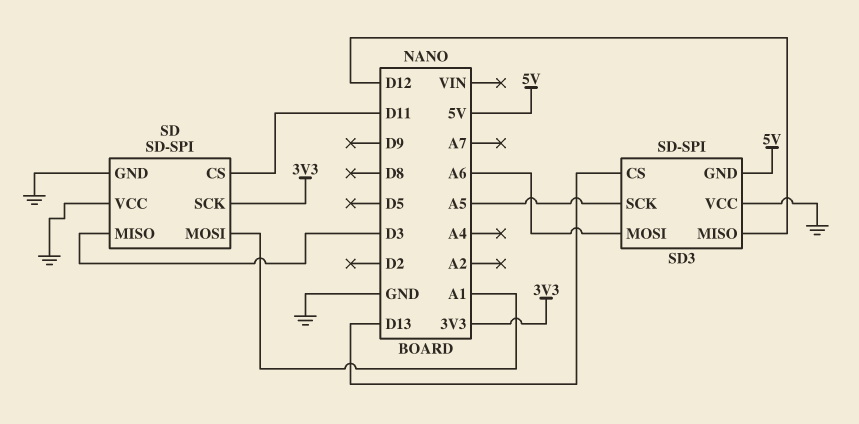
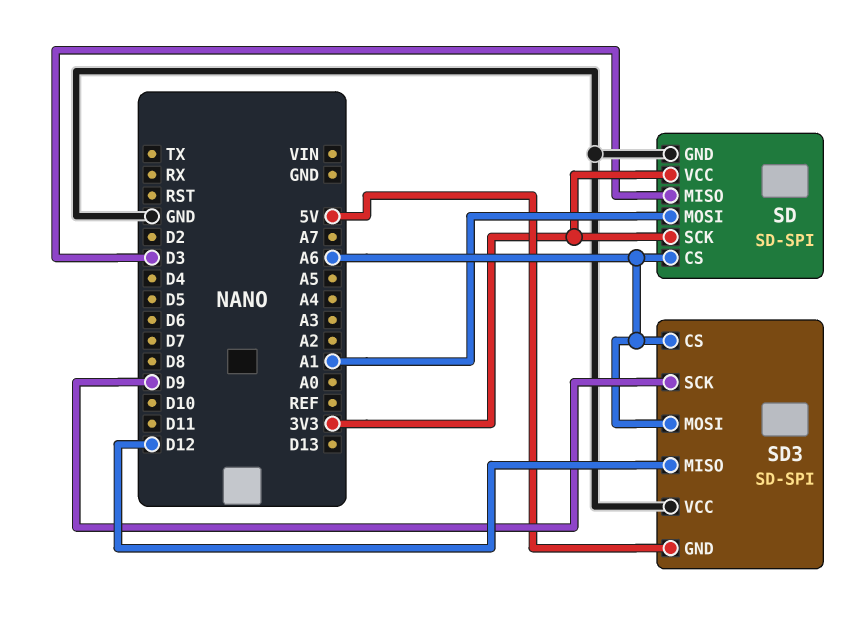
SD pin CS: D11 -> A6
SD pin VCC: GND -> 3V3
SD3 pin CS: D13 -> A6
SD3 pin SCK: A5 -> D9

